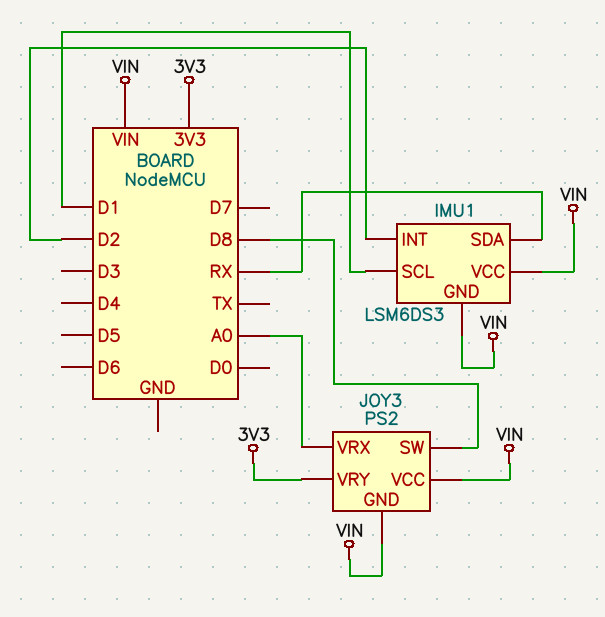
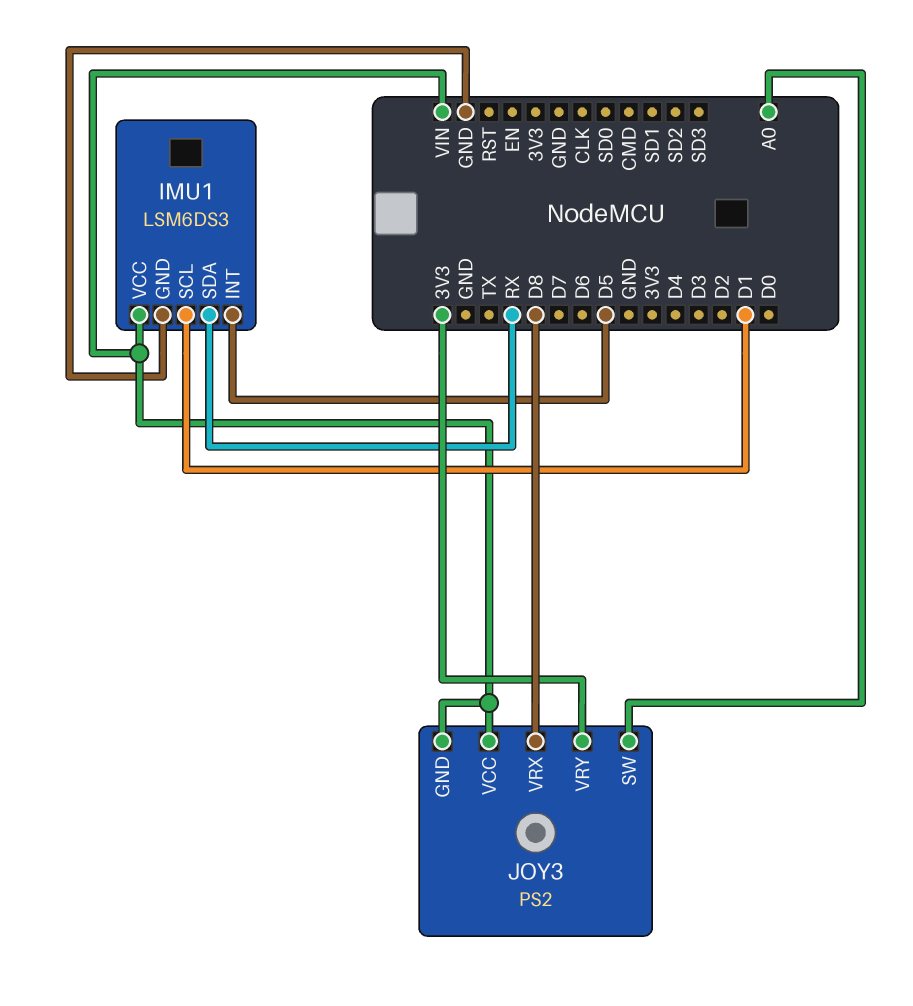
IMU1 pin GND: VIN -> GND
IMU1 pin INT: D2 -> D5
JOY3 pin SW: D8 -> A0
JOY3 pin VRX: A0 -> D8

